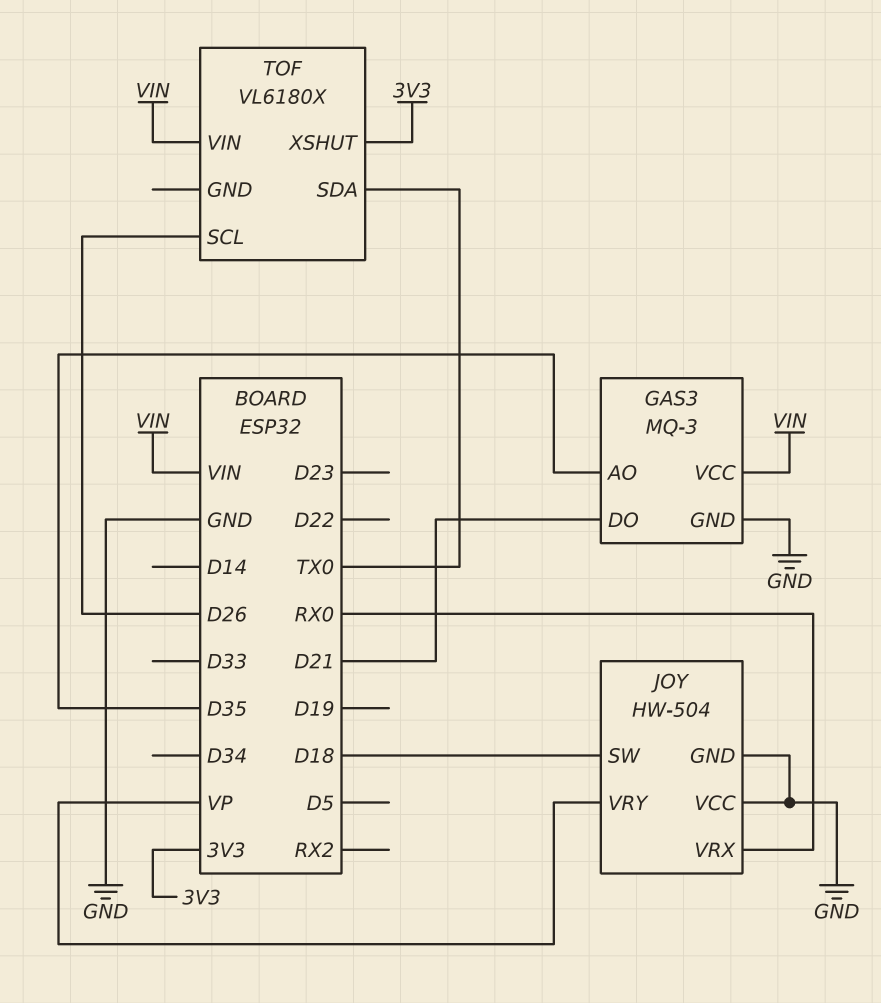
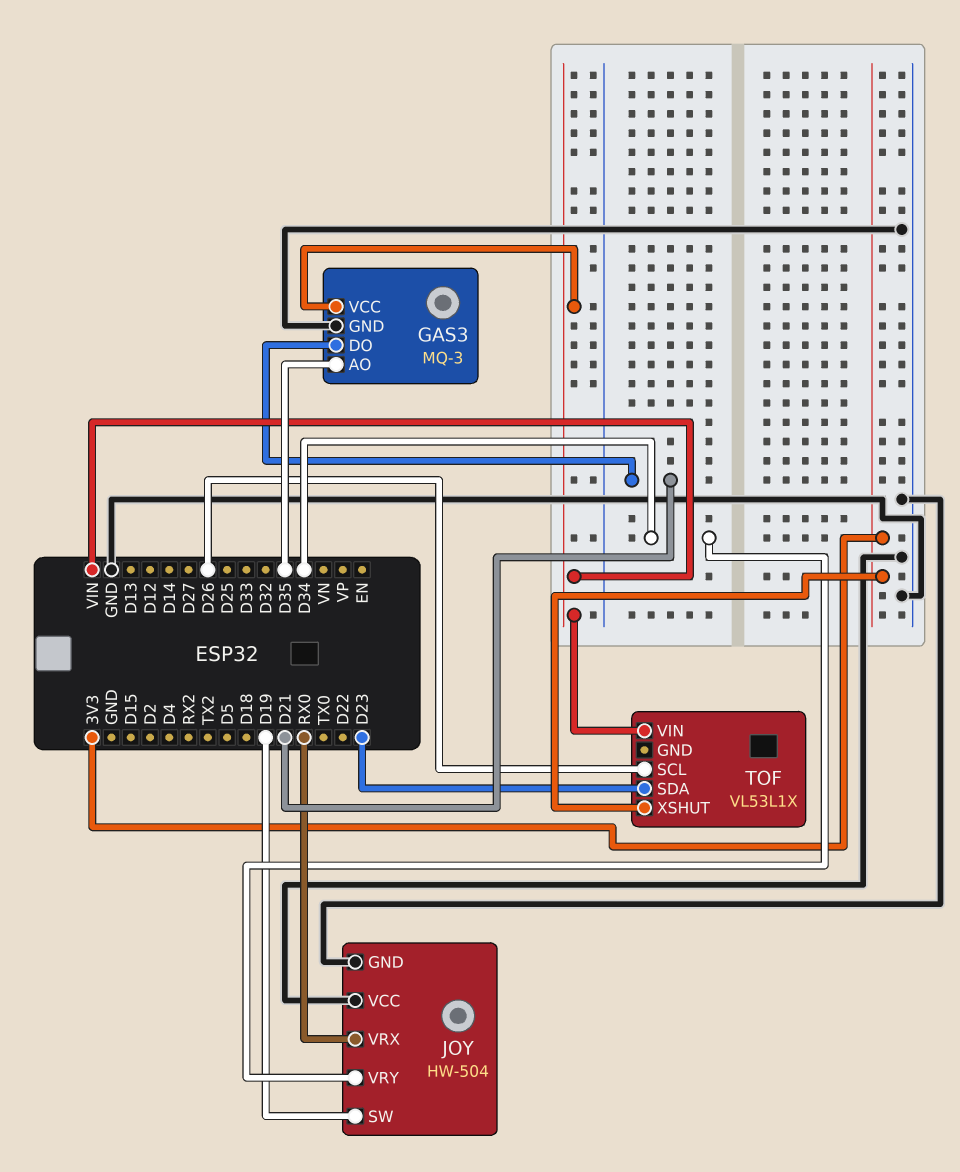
JOY pin SW: D18 -> D19
JOY pin VRY: VP -> D34
TOF: VL6180X -> VL53L1X
TOF pin SDA: TX0 -> D23

